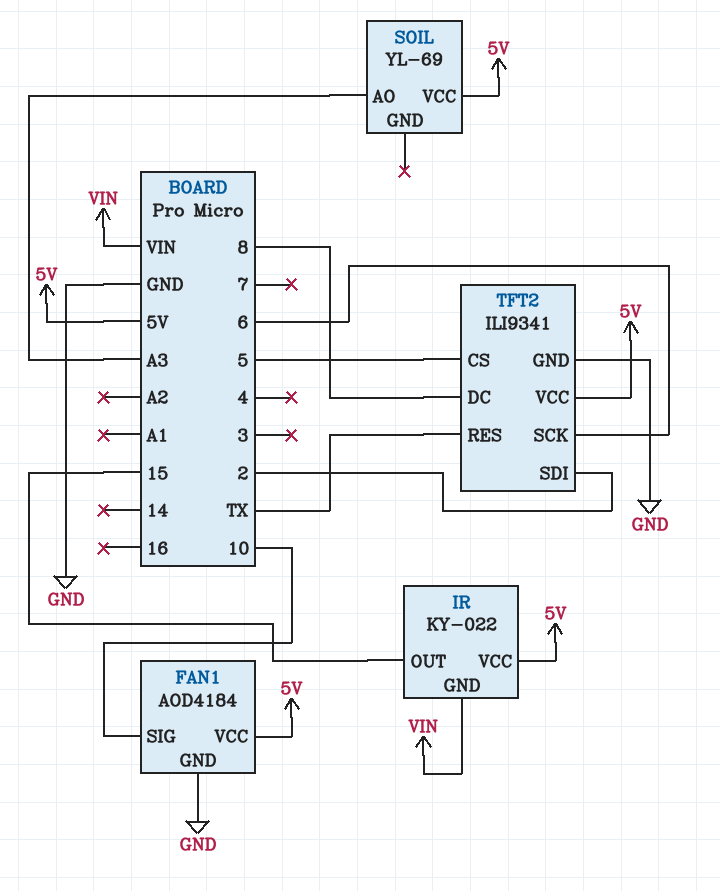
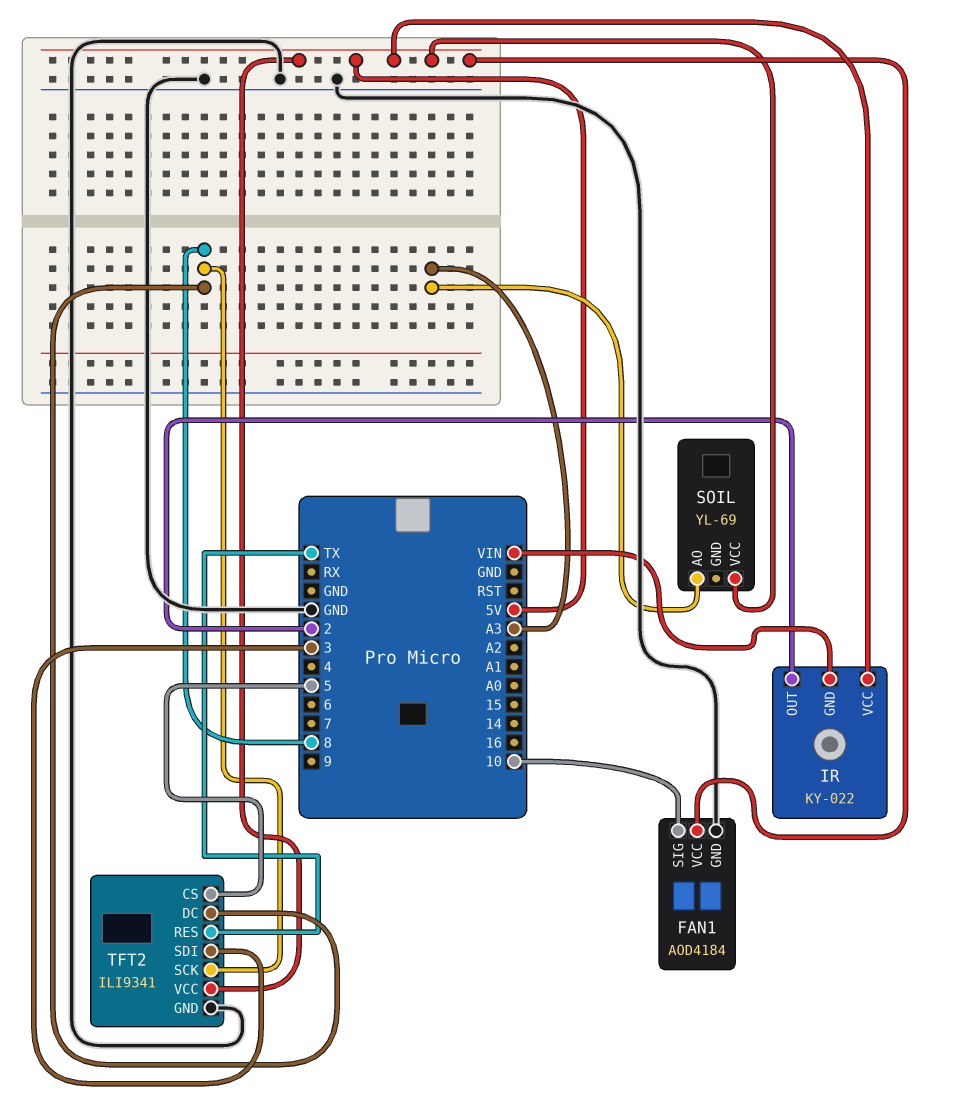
IR pin OUT: 15 -> 2
TFT2 pin SCK: 6 -> 8
TFT2 pin SDI: 2 -> 3

